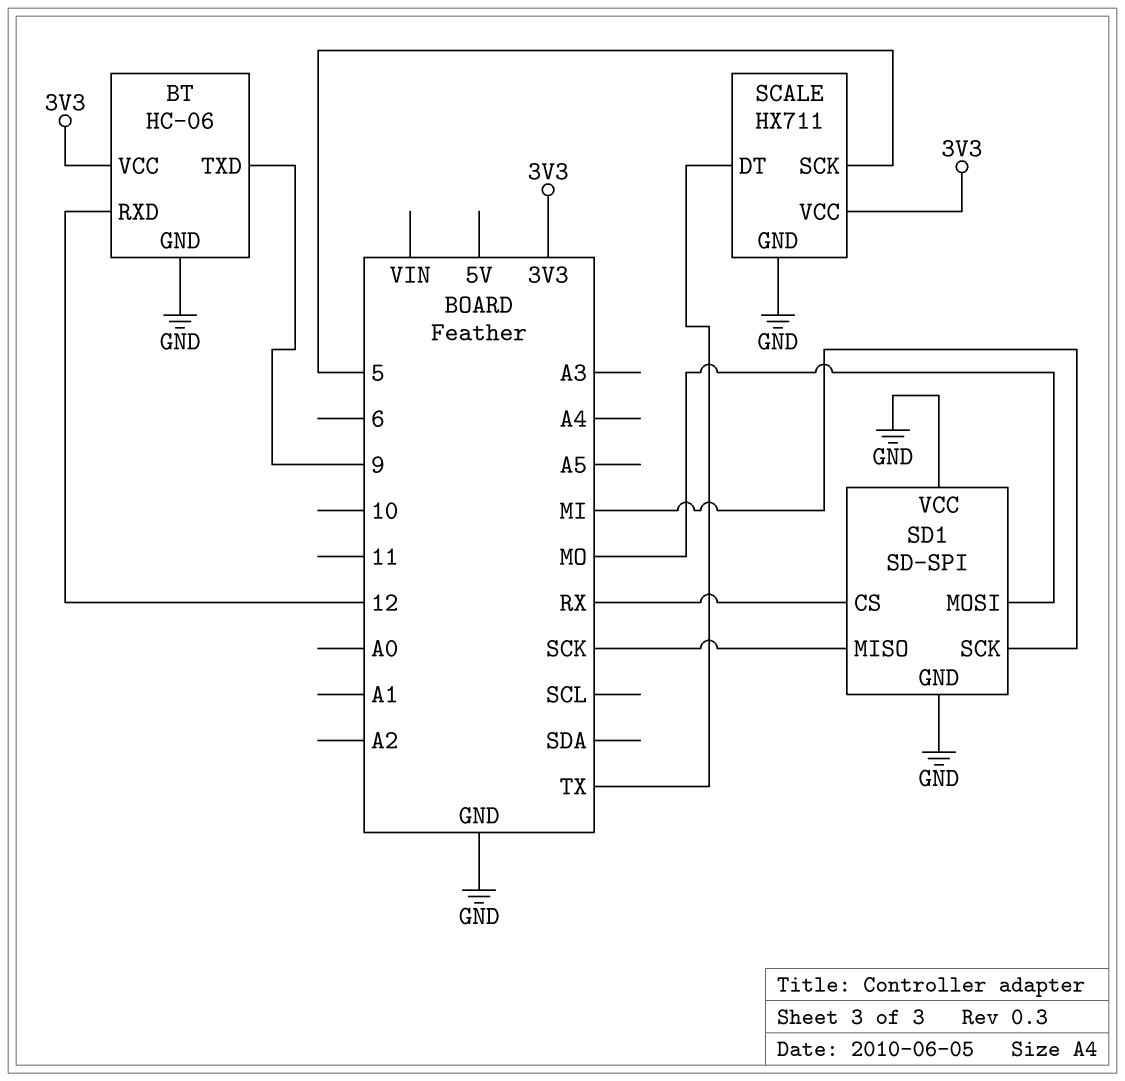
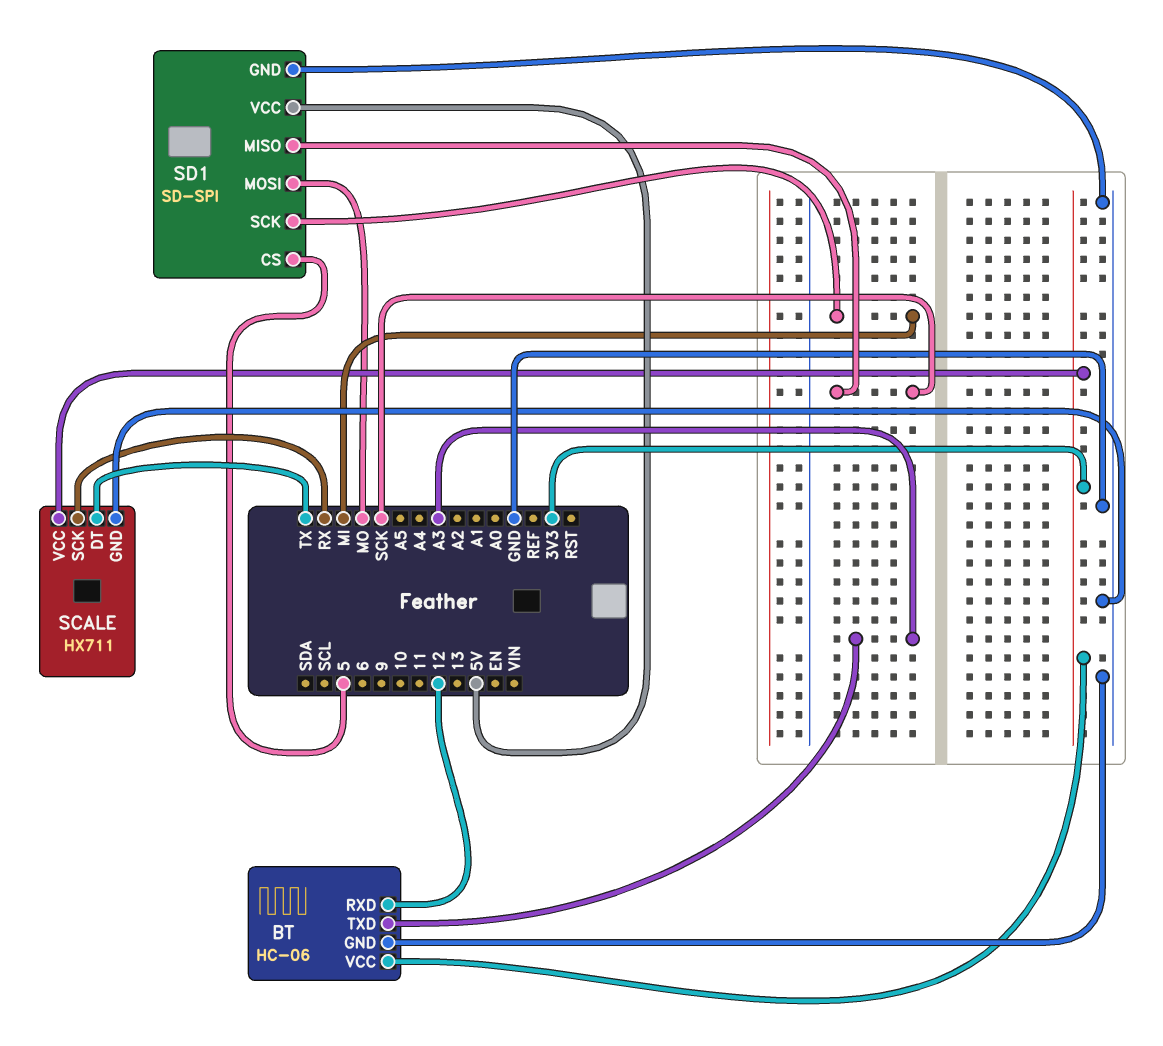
BT pin TXD: 9 -> A3
SCALE pin SCK: 5 -> RX
SD1 pin CS: RX -> 5
SD1 pin VCC: GND -> 5V

